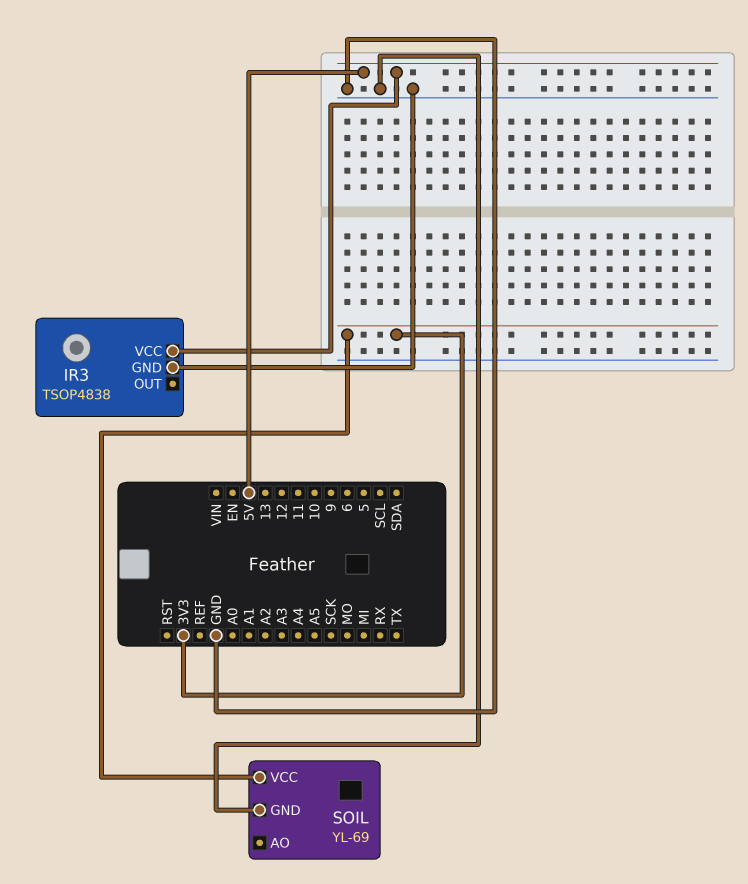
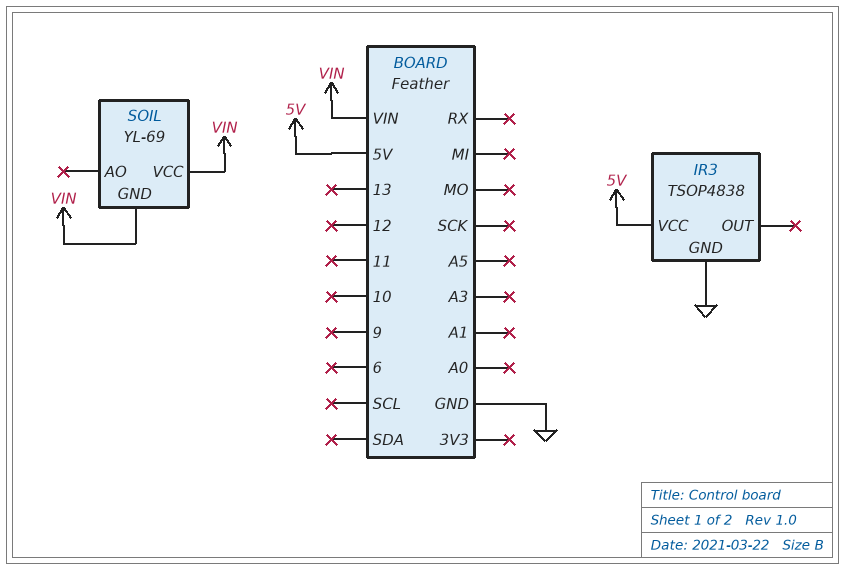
SOIL pin GND: GND -> VIN
SOIL pin VCC: 3V3 -> VIN

